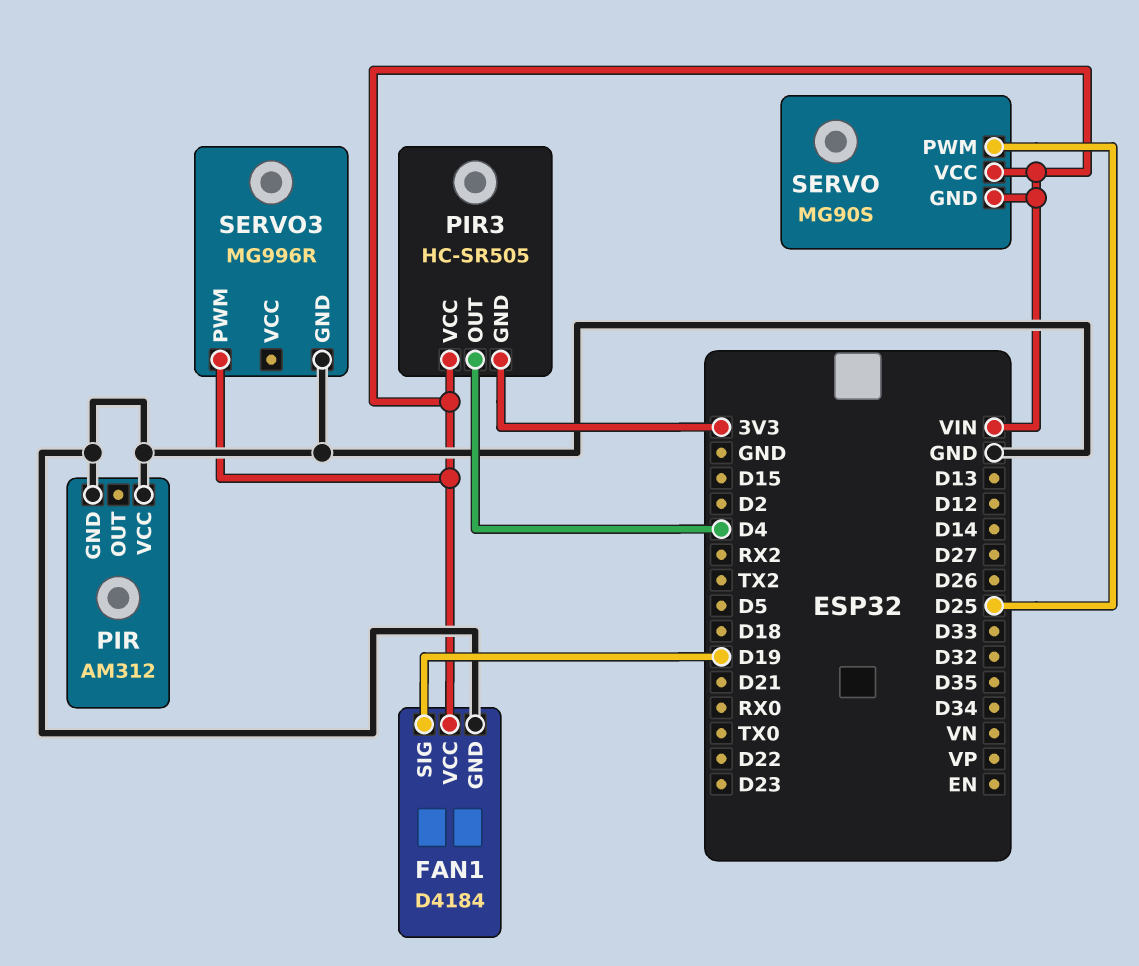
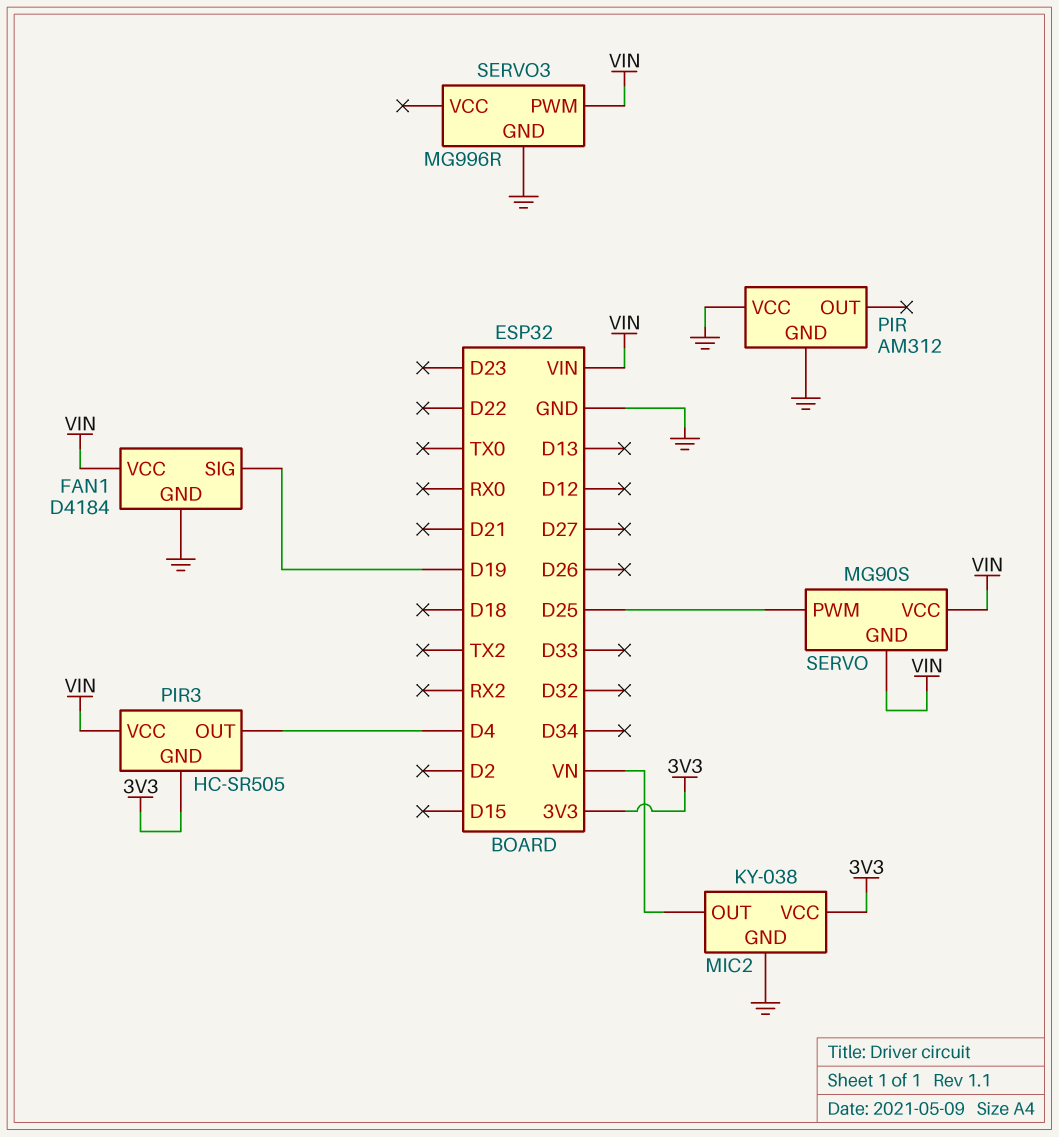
MIC2: none -> KY-038
MIC2 pin GND: none -> GND
MIC2 pin OUT: none -> VN
MIC2 pin VCC: none -> 3V3

